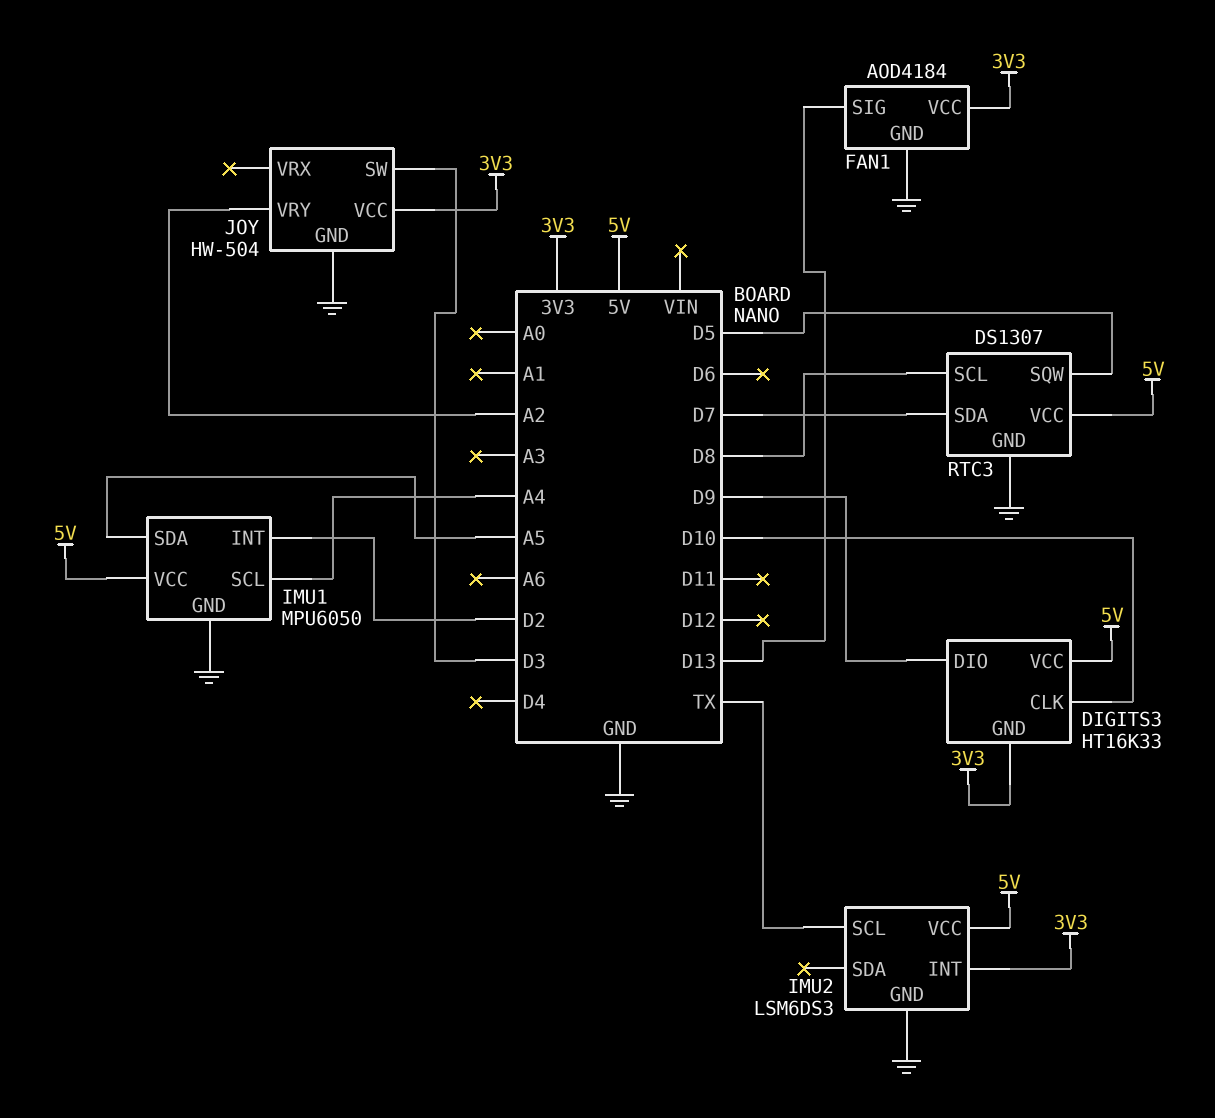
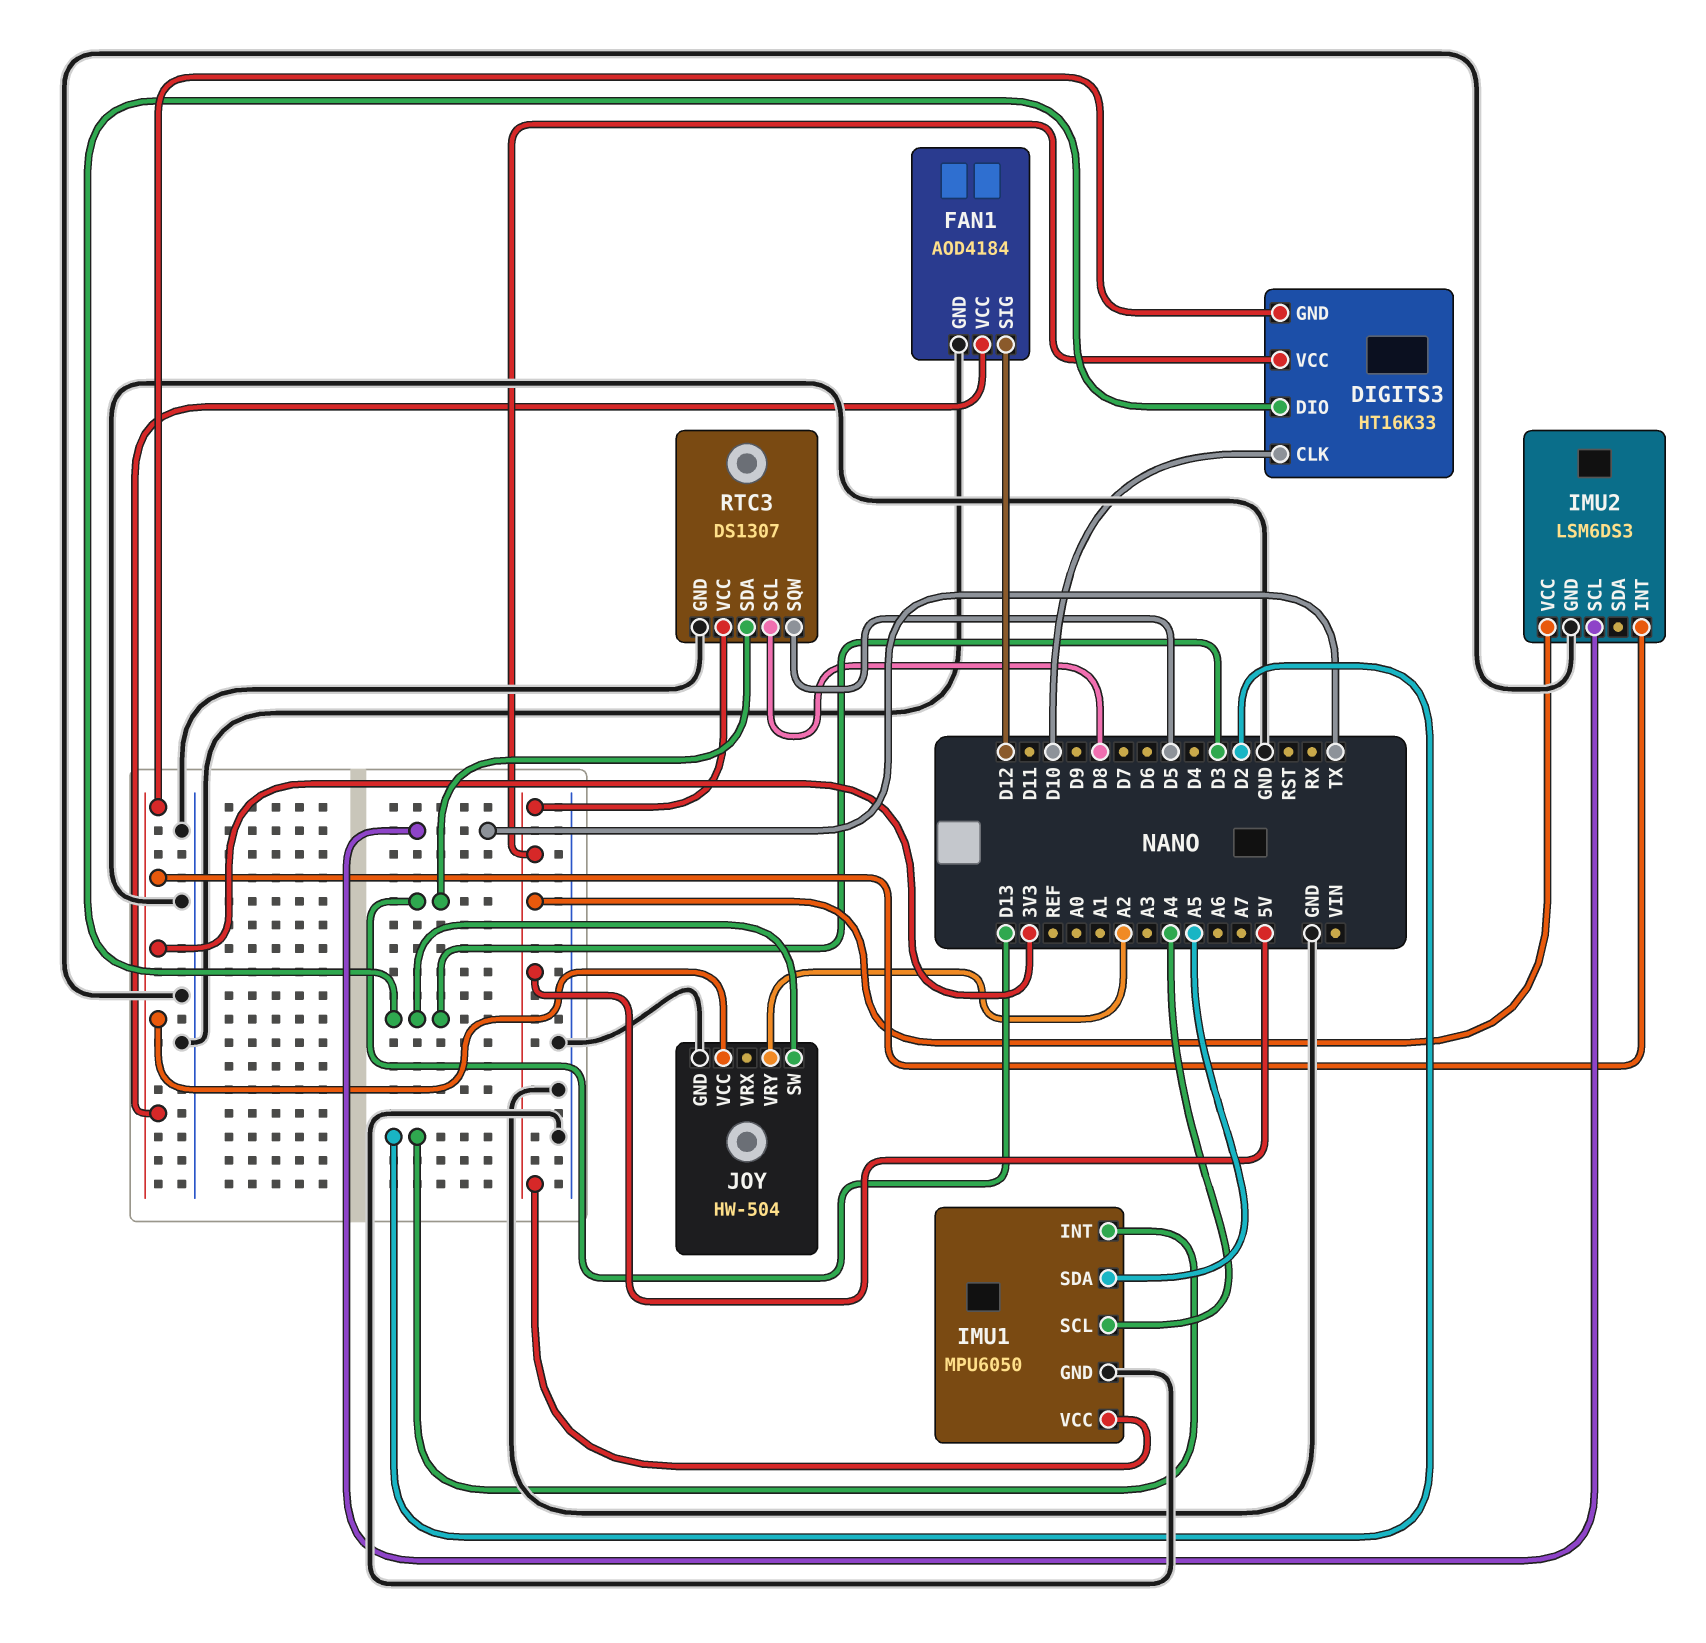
DIGITS3 pin DIO: D9 -> D3
FAN1 pin SIG: D13 -> D12
RTC3 pin SDA: D7 -> D13

